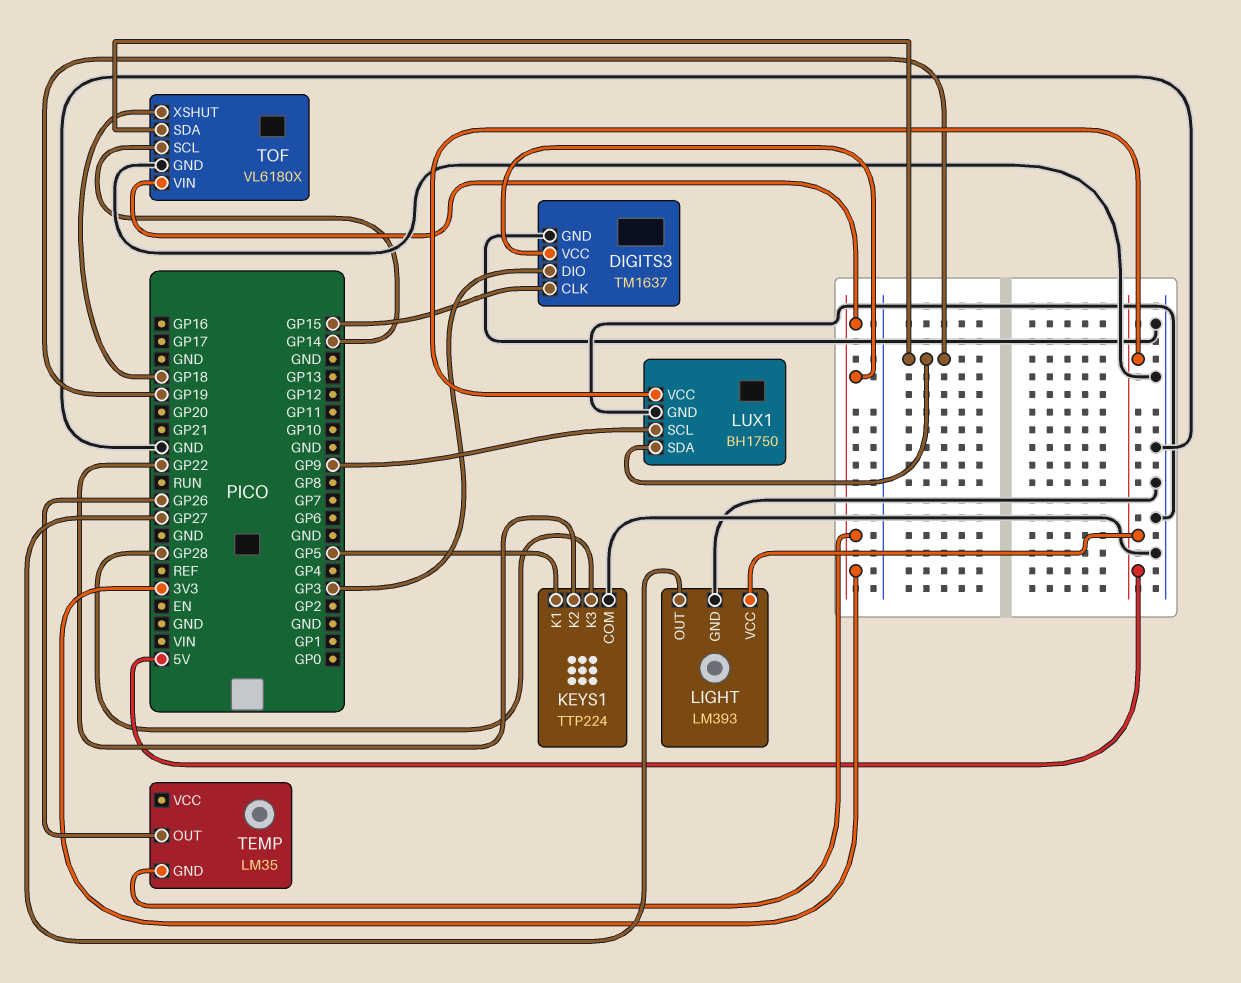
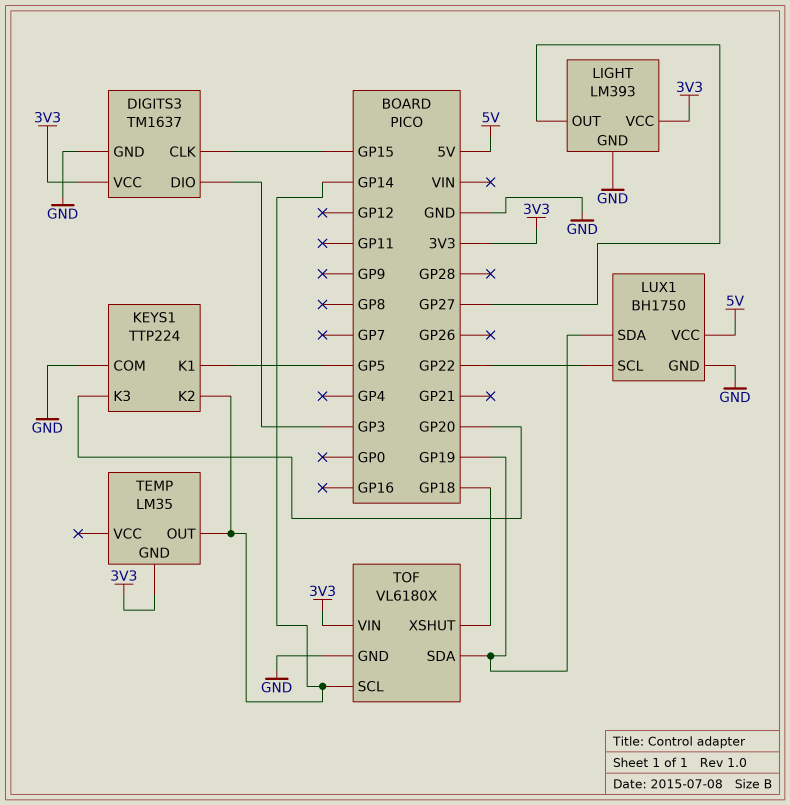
KEYS1 pin K2: GP22 -> GP14
KEYS1 pin K3: GP28 -> GP20
LIGHT pin VCC: 5V -> 3V3
LUX1 pin SCL: GP9 -> GP22
TEMP pin OUT: GP26 -> GP14

